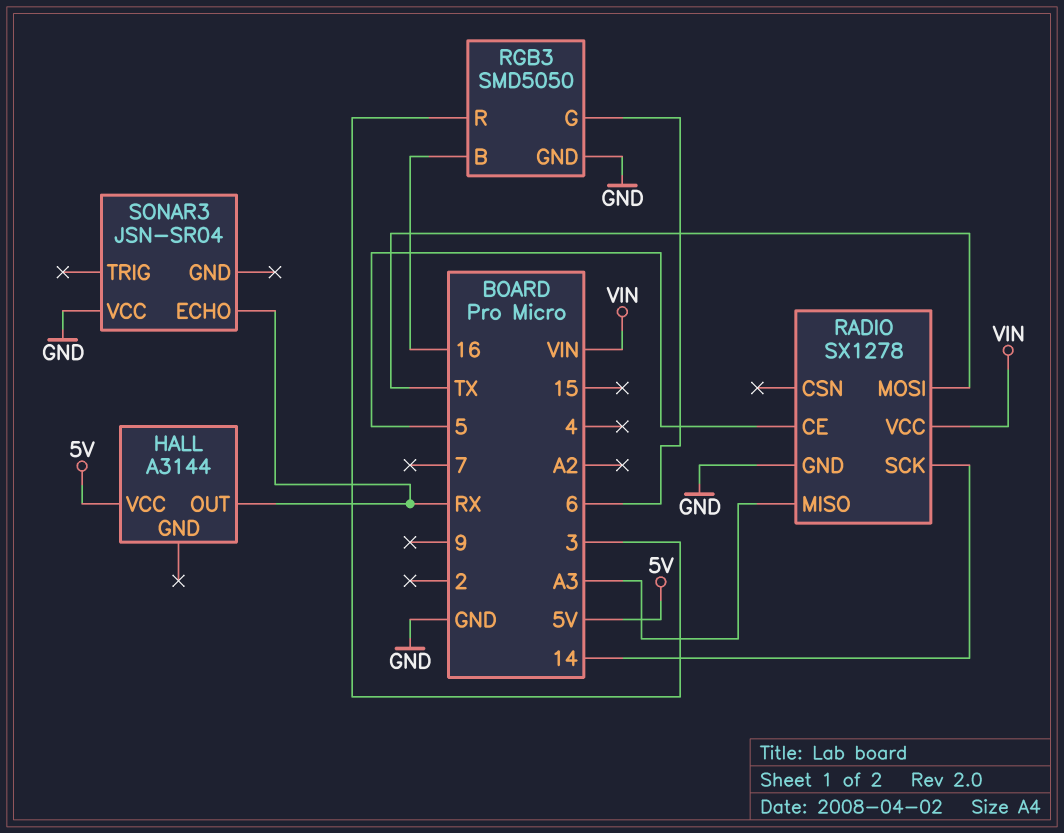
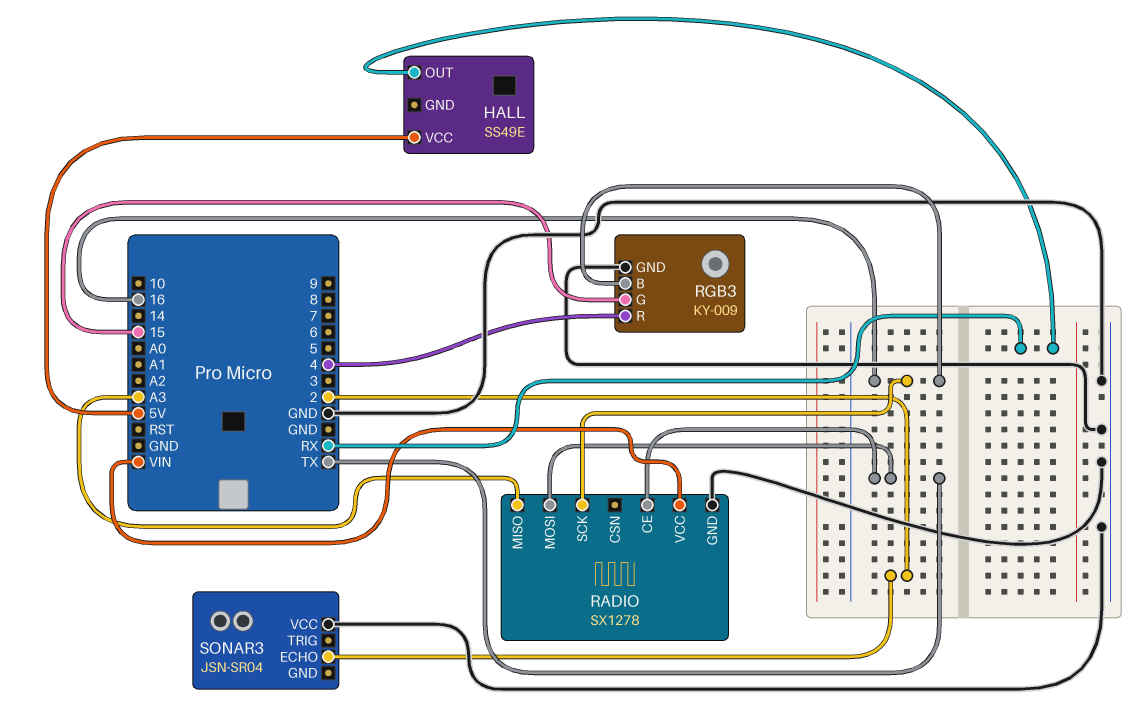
HALL: A3144 -> SS49E
RADIO pin CE: 5 -> TX
RADIO pin SCK: 14 -> 16
RGB3: SMD5050 -> KY-009
RGB3 pin G: 6 -> 15
RGB3 pin R: 3 -> 4
SONAR3 pin ECHO: RX -> 2

